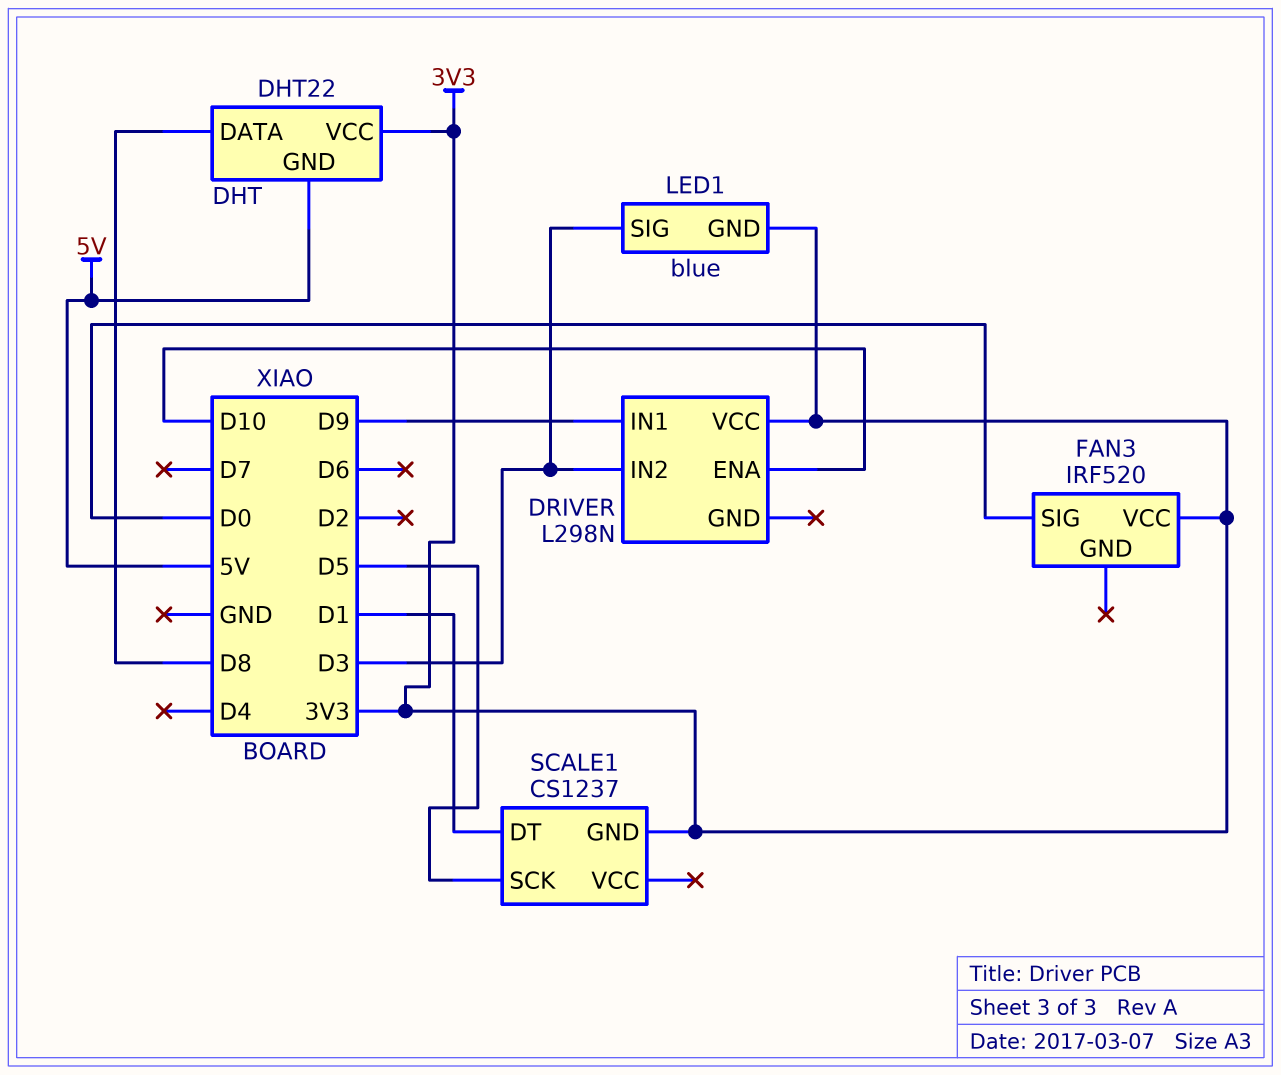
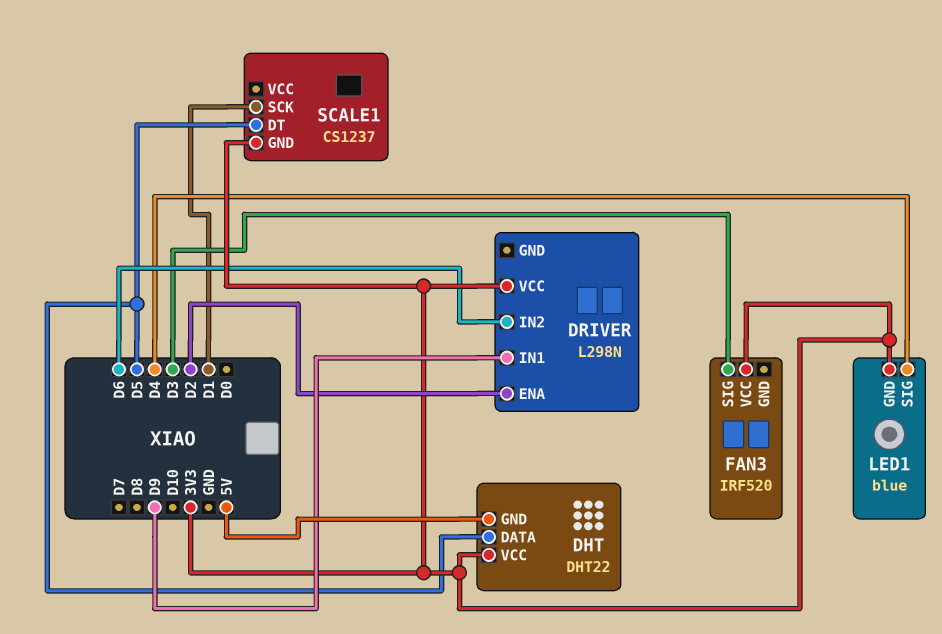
DHT pin DATA: D8 -> D5
DRIVER pin ENA: D10 -> D2
DRIVER pin IN2: D3 -> D6
FAN3 pin SIG: D0 -> D3
LED1 pin SIG: D3 -> D4
SCALE1 pin DT: D1 -> D5
SCALE1 pin SCK: D5 -> D1

